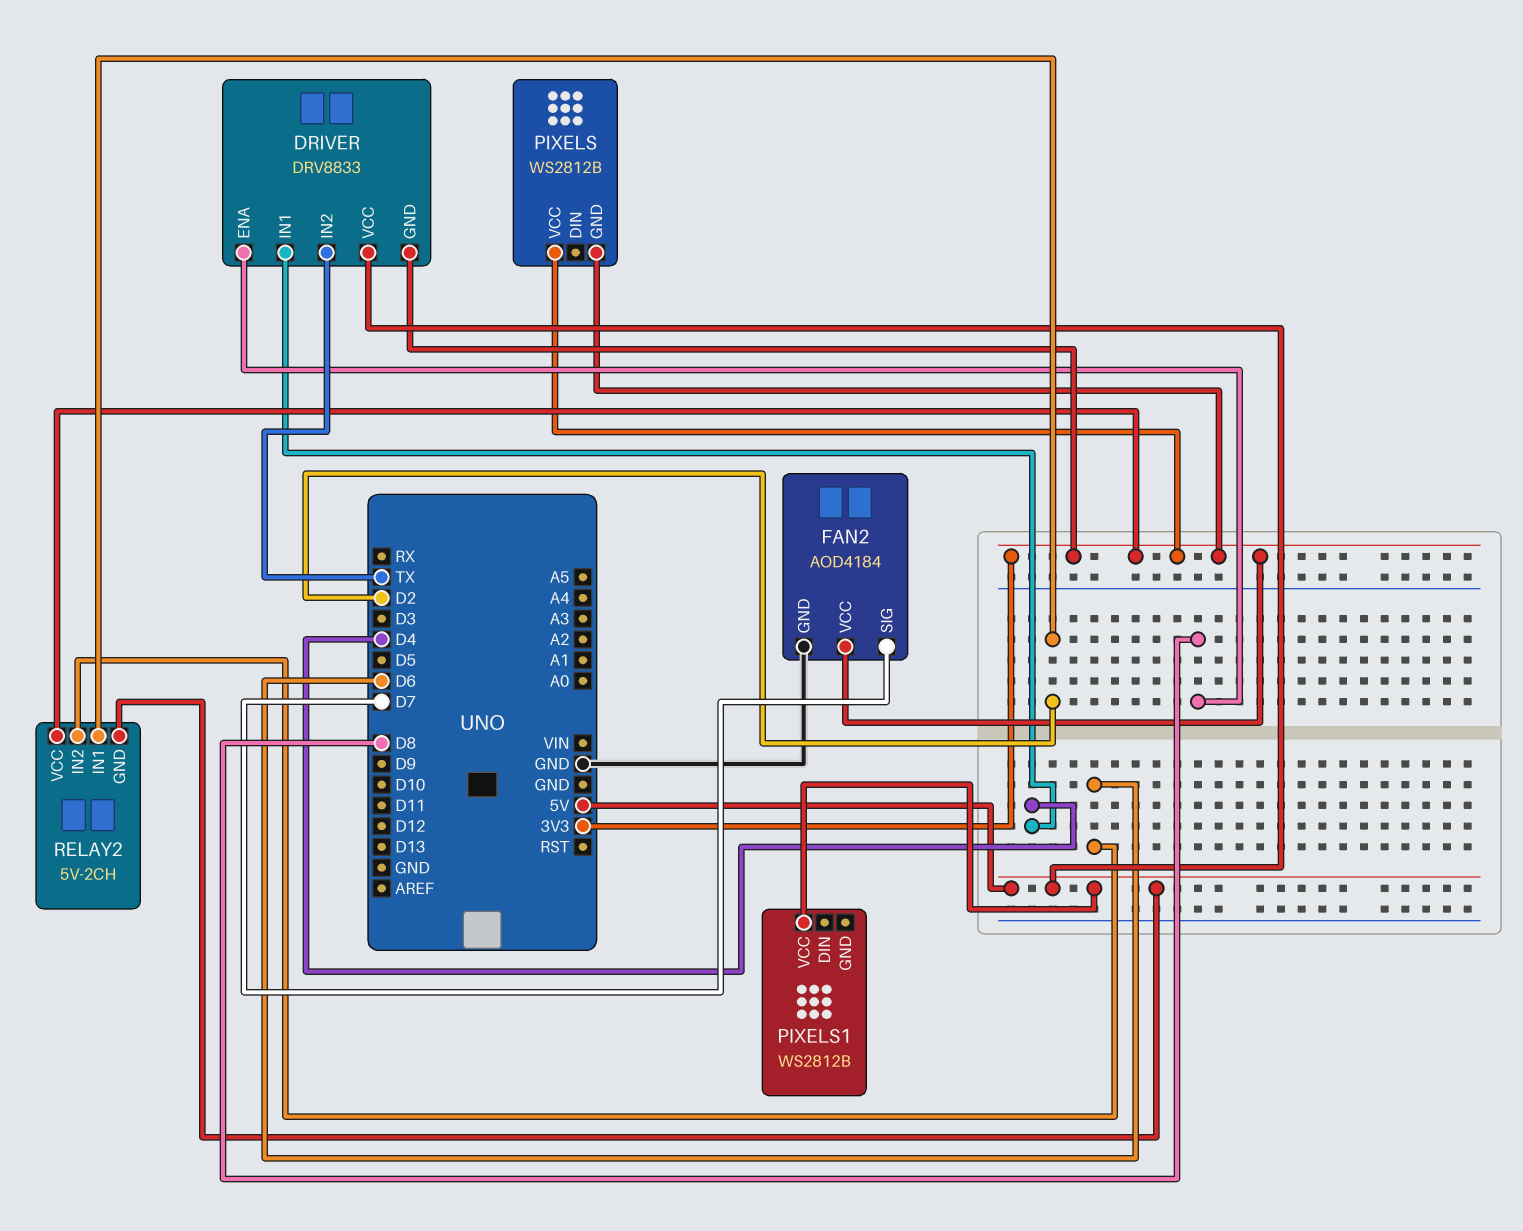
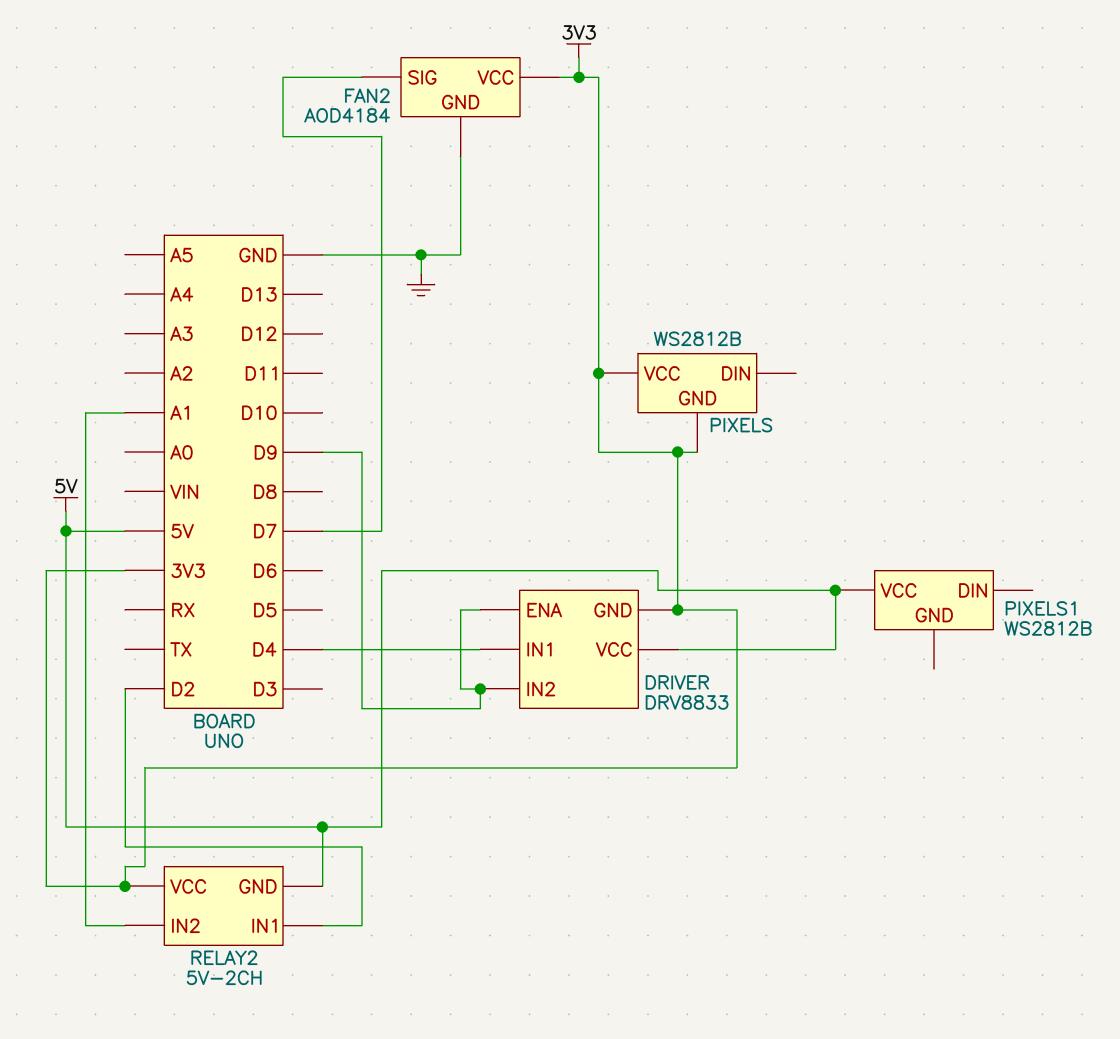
DRIVER pin ENA: D8 -> D9
DRIVER pin IN2: TX -> D9
RELAY2 pin IN2: D6 -> A1

